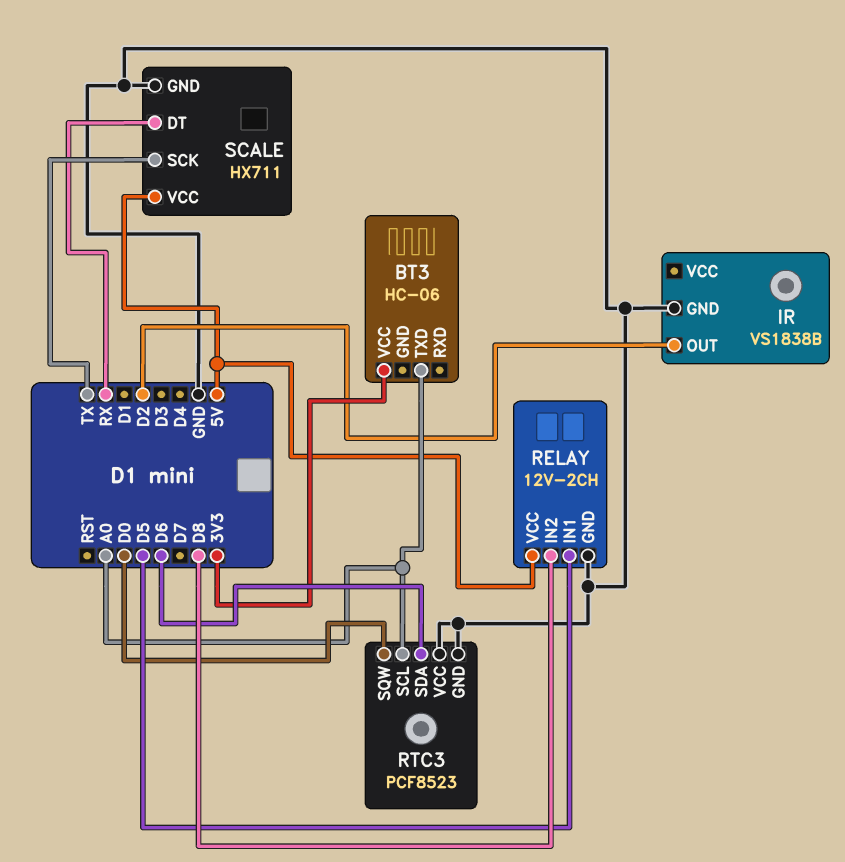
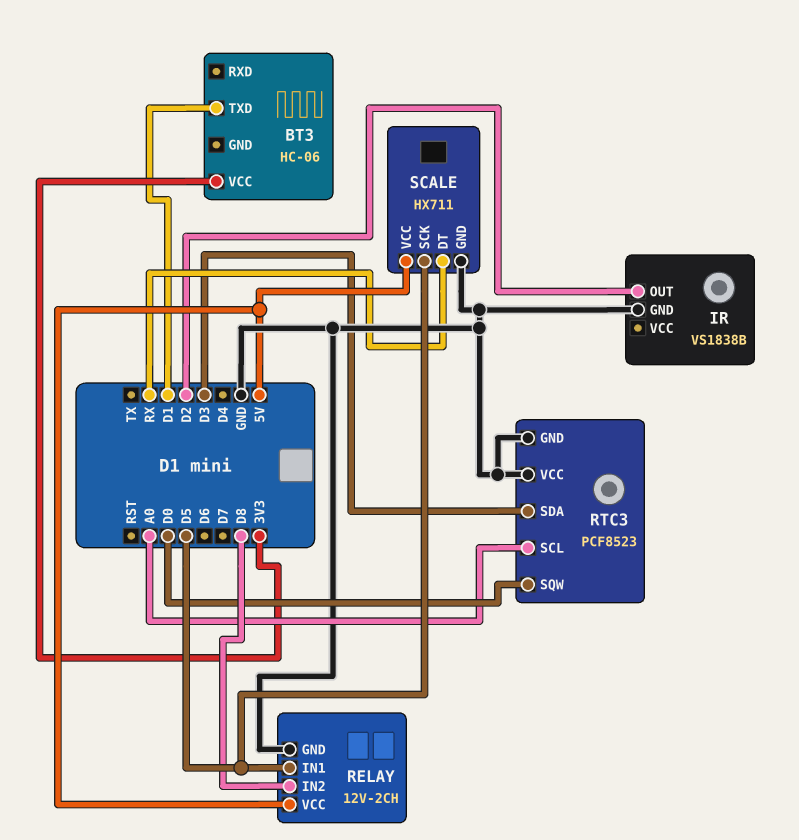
BT3 pin TXD: A0 -> D1
RTC3 pin SDA: D6 -> D3
SCALE pin SCK: TX -> D5

